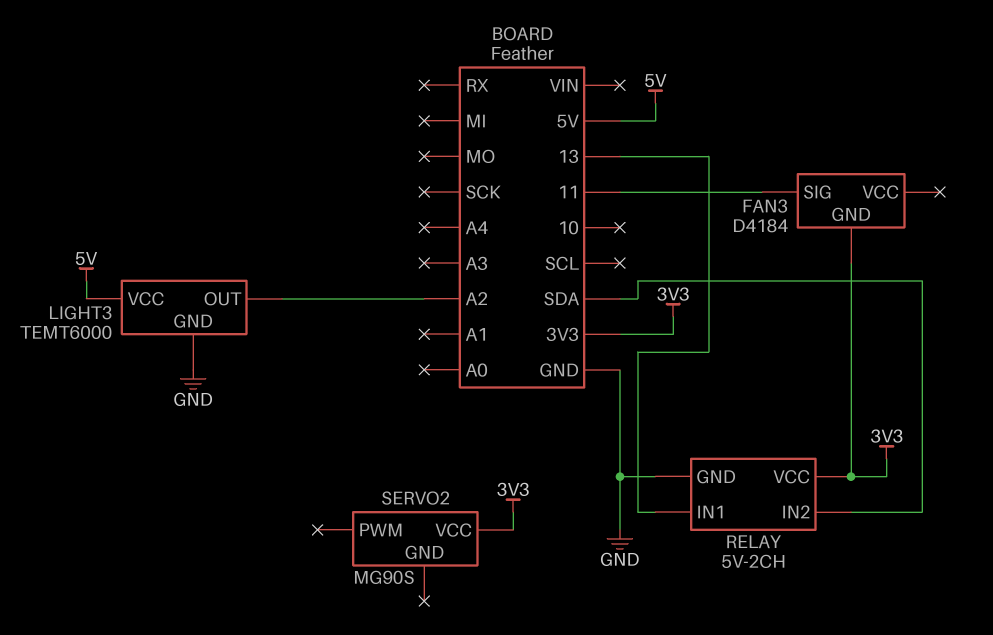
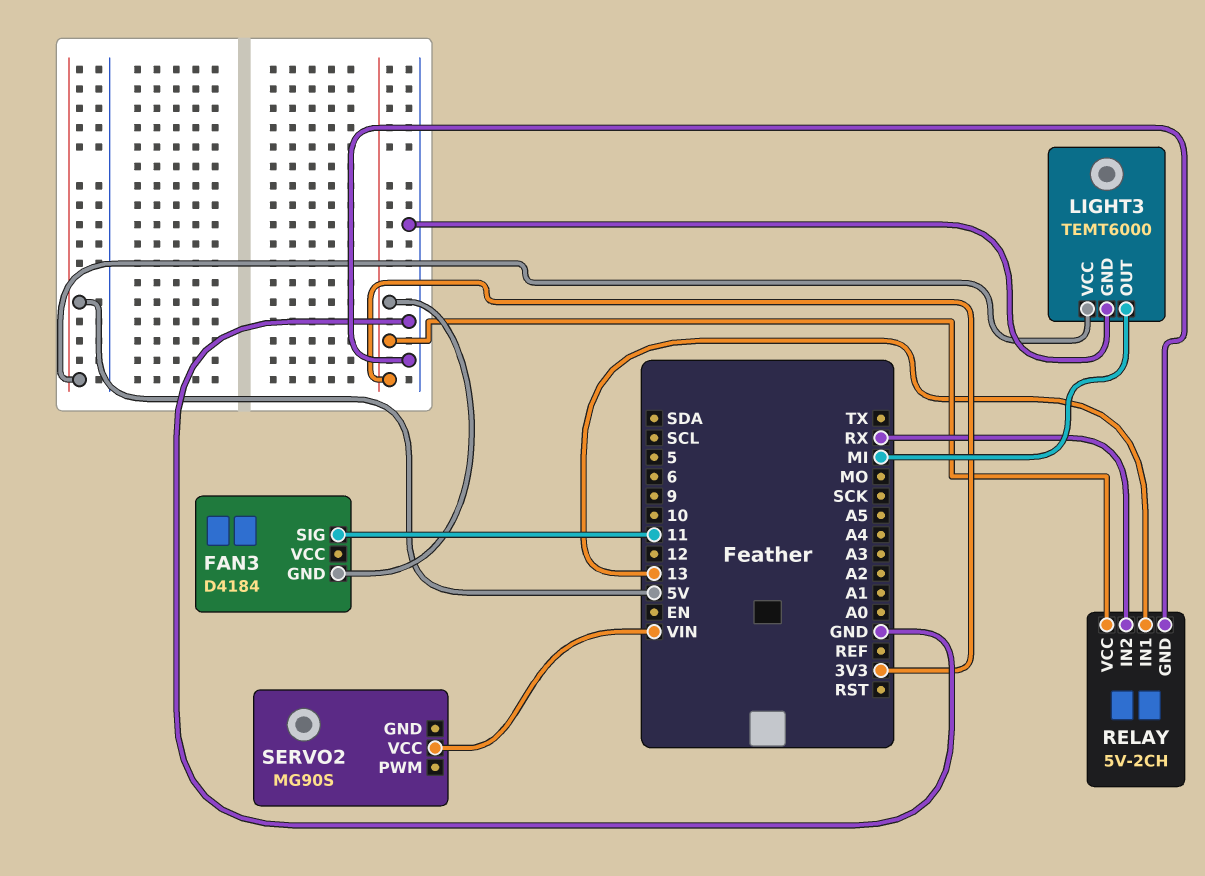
LIGHT3 pin OUT: A2 -> MI
RELAY pin IN2: SDA -> RX
SERVO2 pin VCC: 3V3 -> VIN

